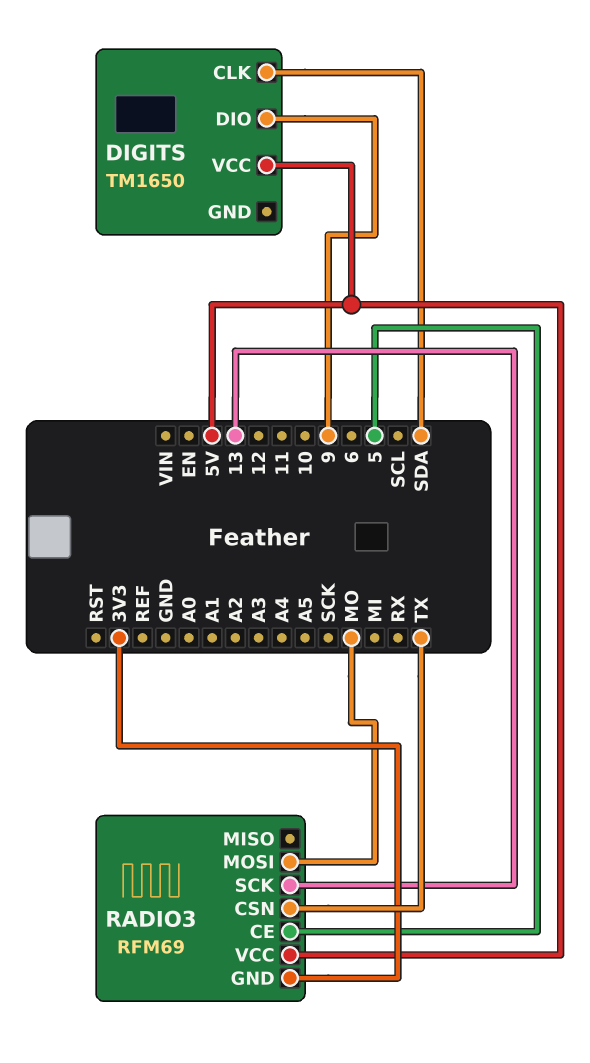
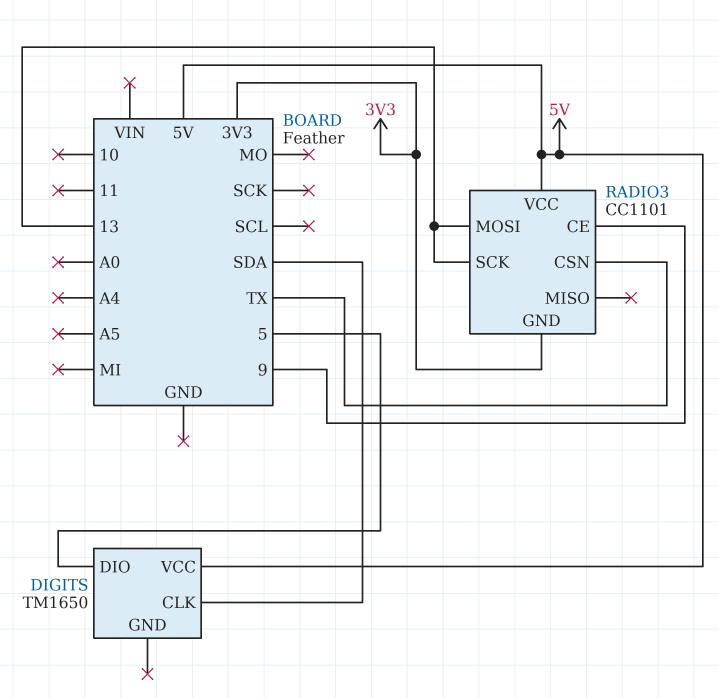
DIGITS pin DIO: 9 -> 5
RADIO3: RFM69 -> CC1101
RADIO3 pin CE: 5 -> 9
RADIO3 pin MOSI: MO -> 13

